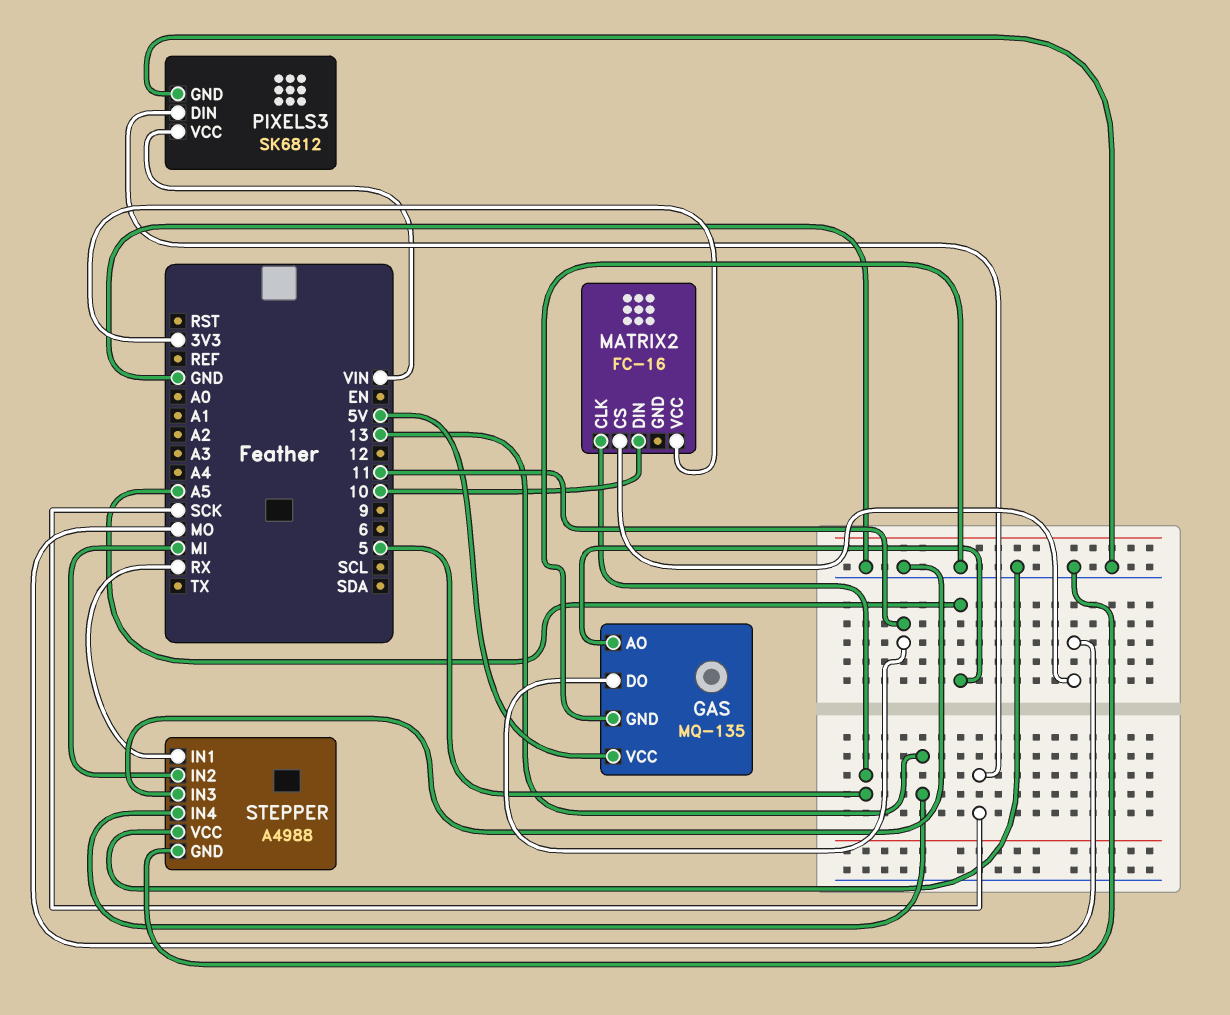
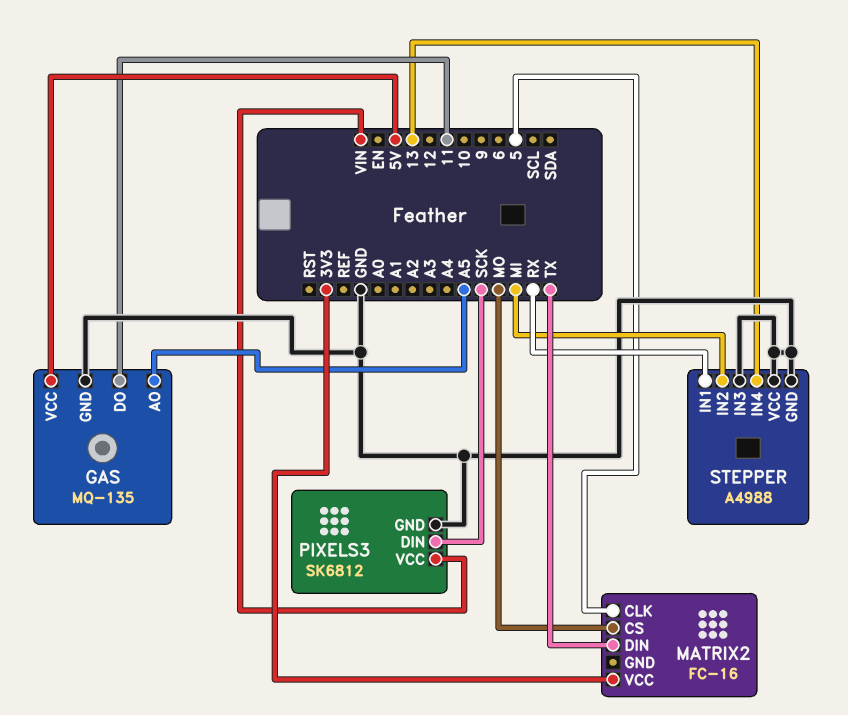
MATRIX2 pin DIN: 10 -> TX

